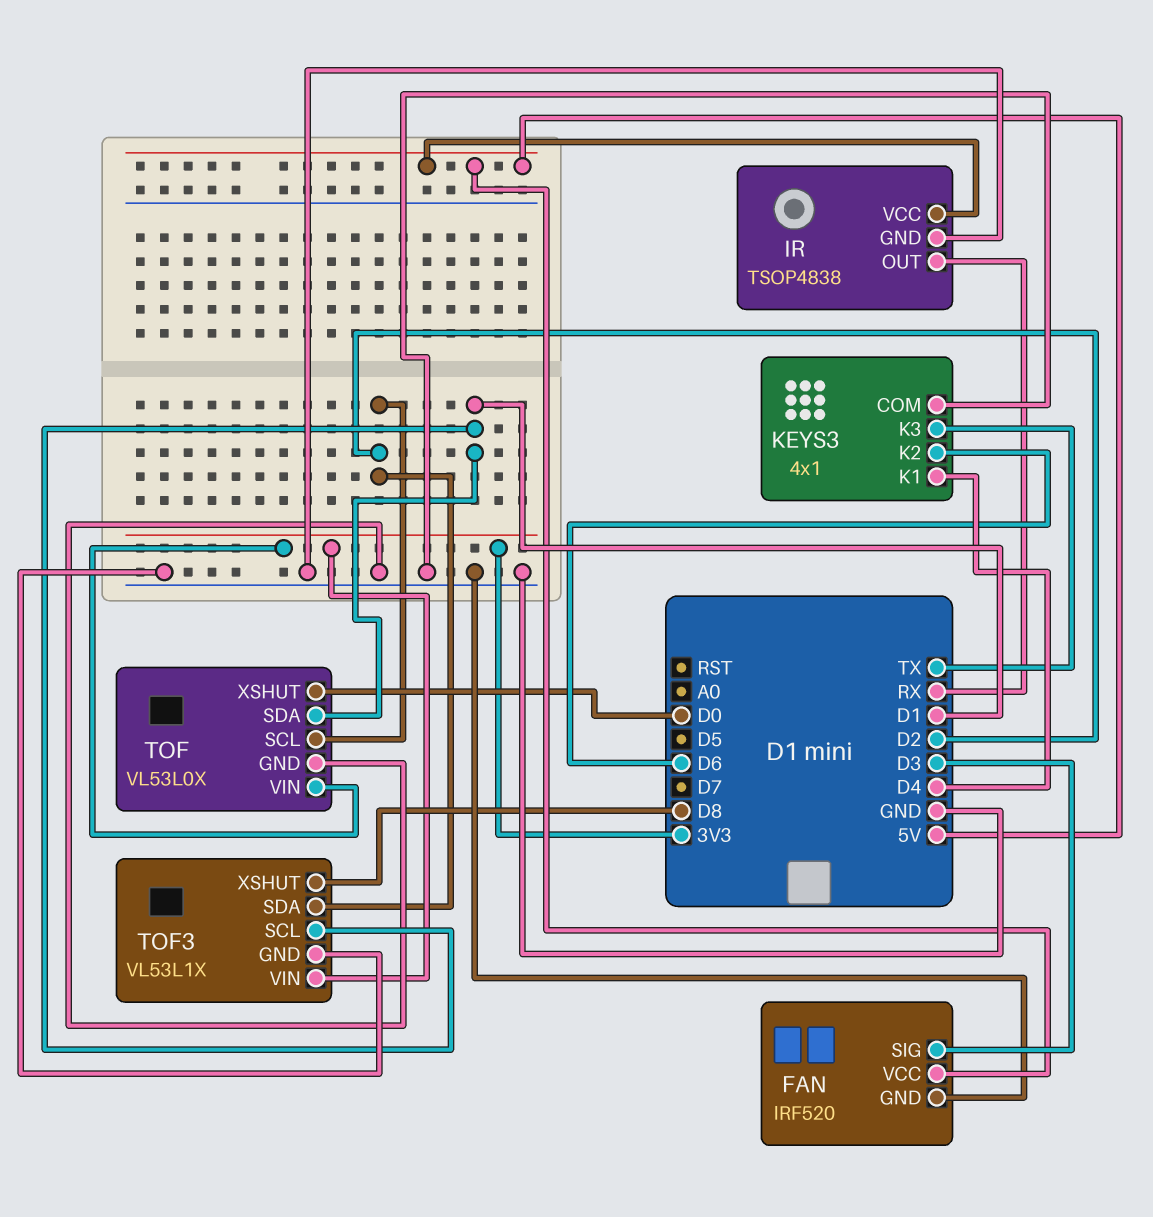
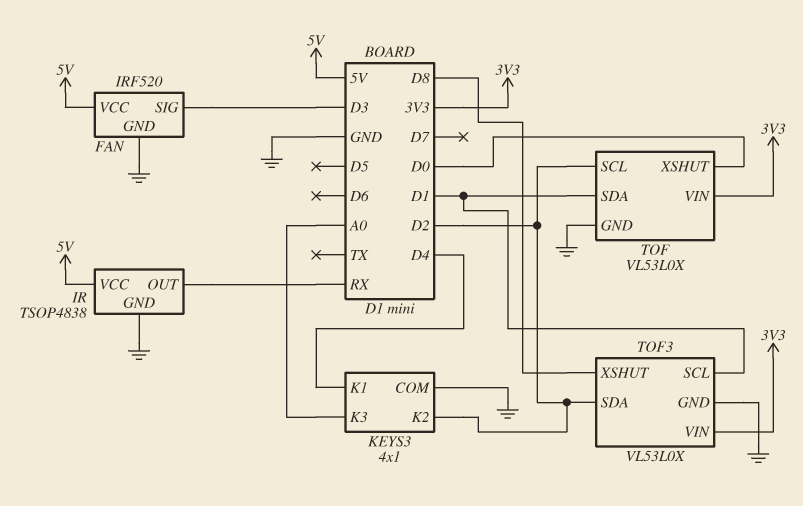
KEYS3 pin K2: D6 -> D2
KEYS3 pin K3: TX -> A0
TOF3: VL53L1X -> VL53L0X

